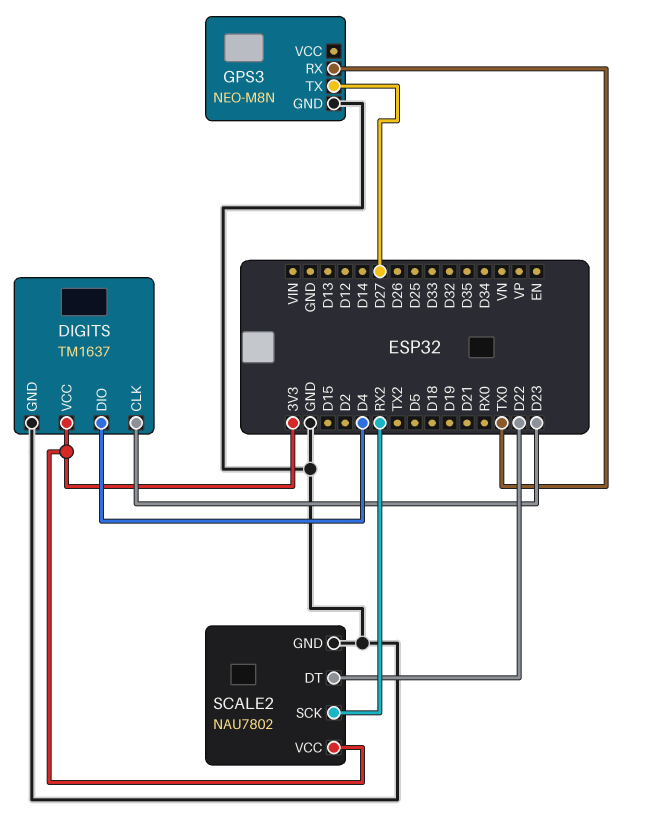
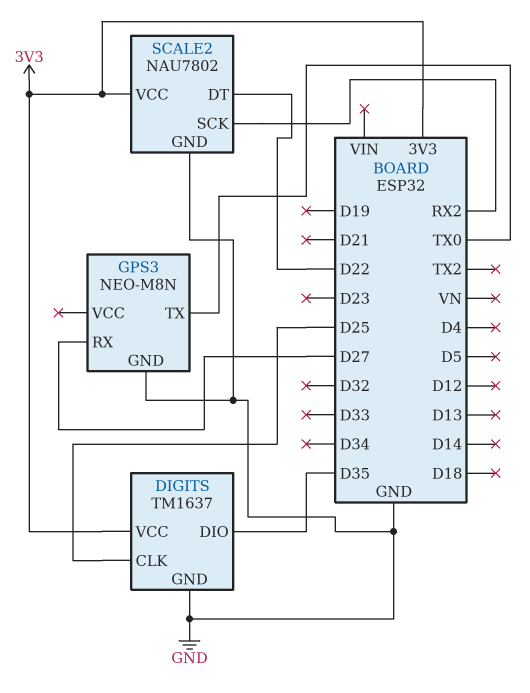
DIGITS pin CLK: D23 -> D25
DIGITS pin DIO: D4 -> D35
GPS3 pin RX: TX0 -> D27
GPS3 pin TX: D27 -> TX0

